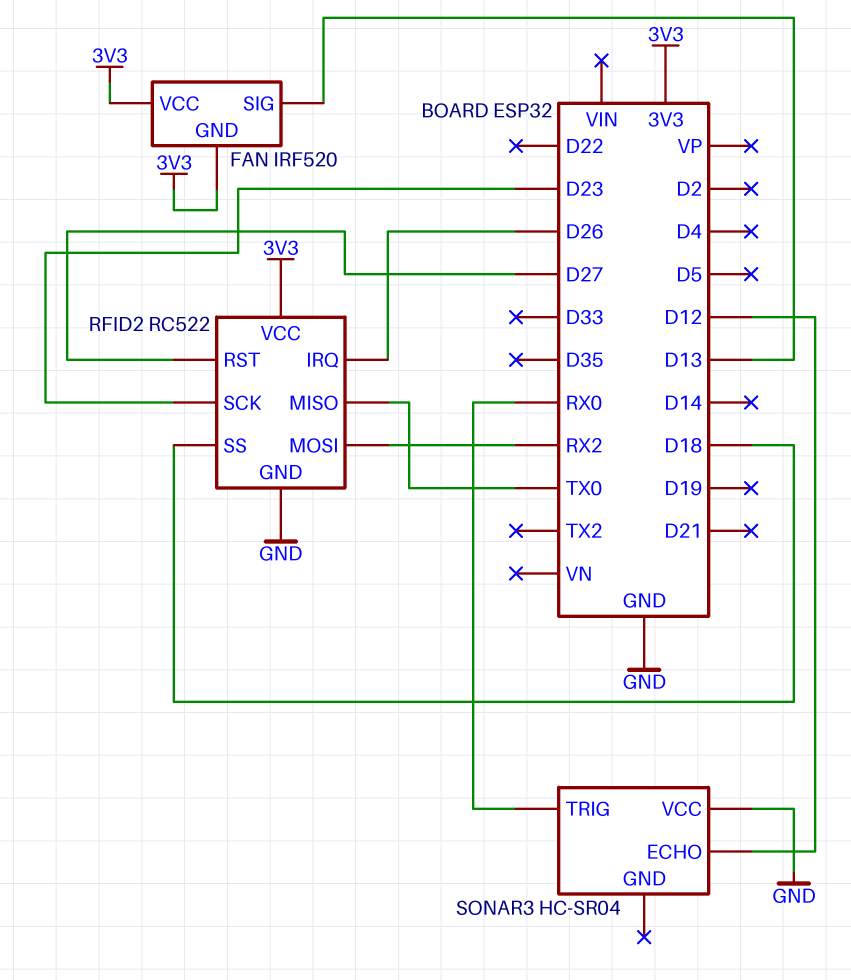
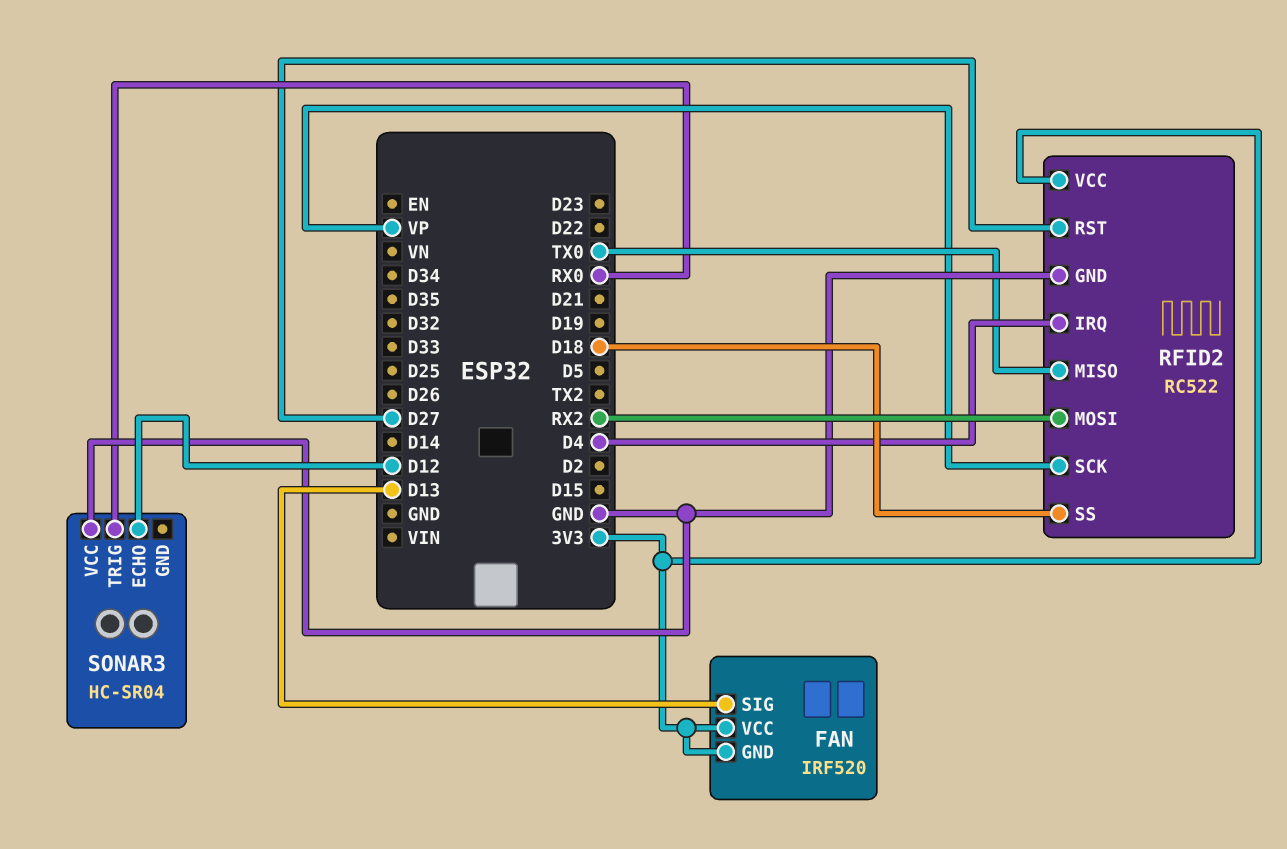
RFID2 pin IRQ: D26 -> D4
RFID2 pin SCK: D23 -> VP

